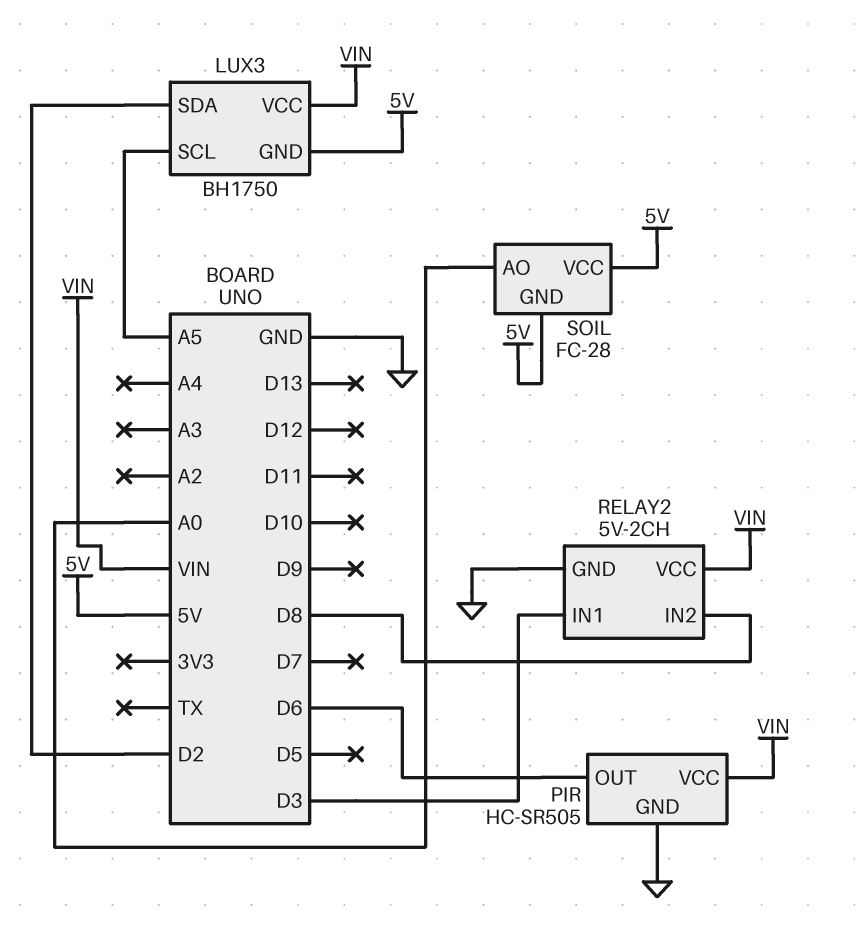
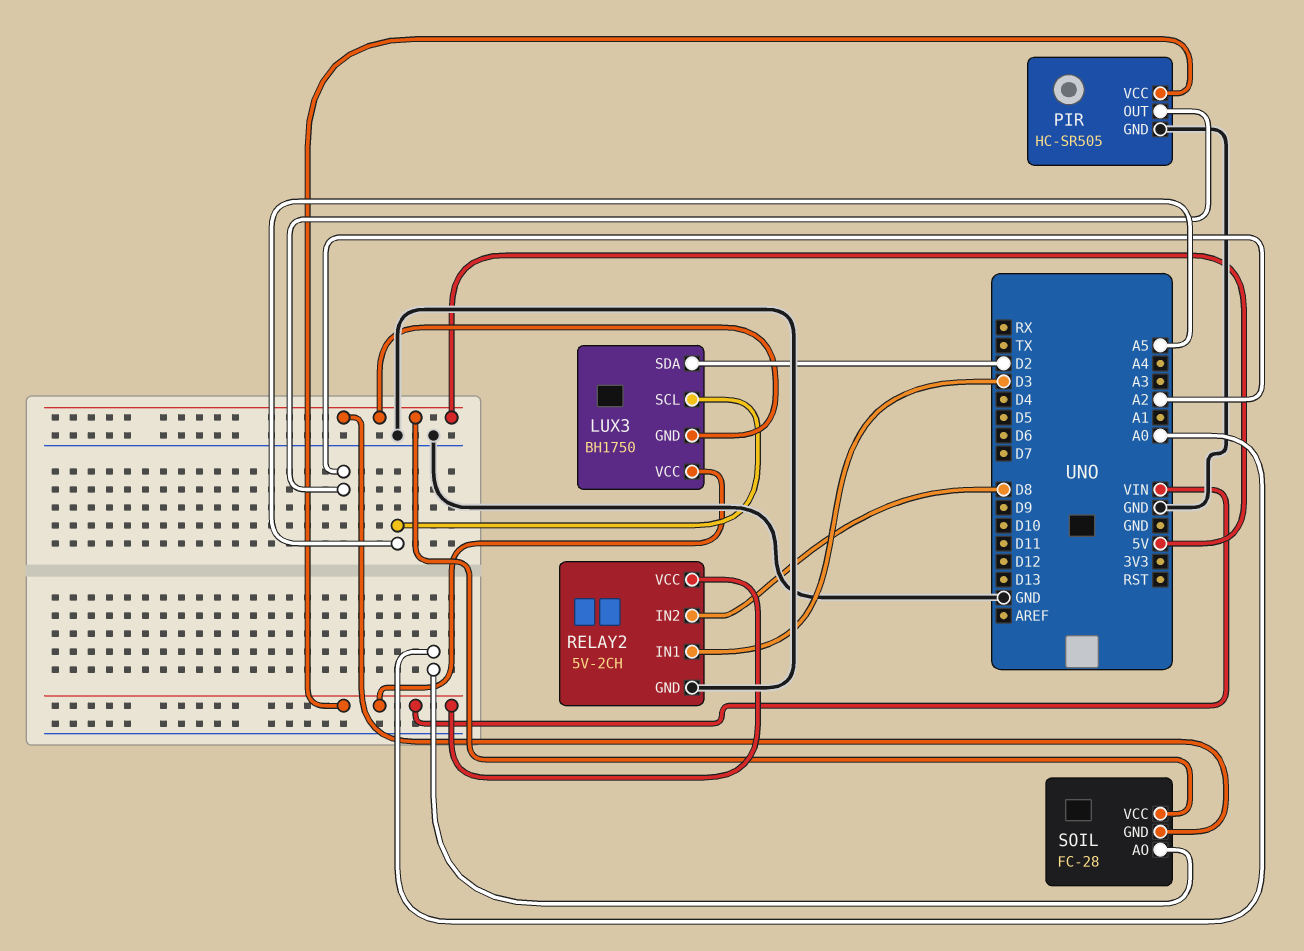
PIR pin OUT: D6 -> A2

